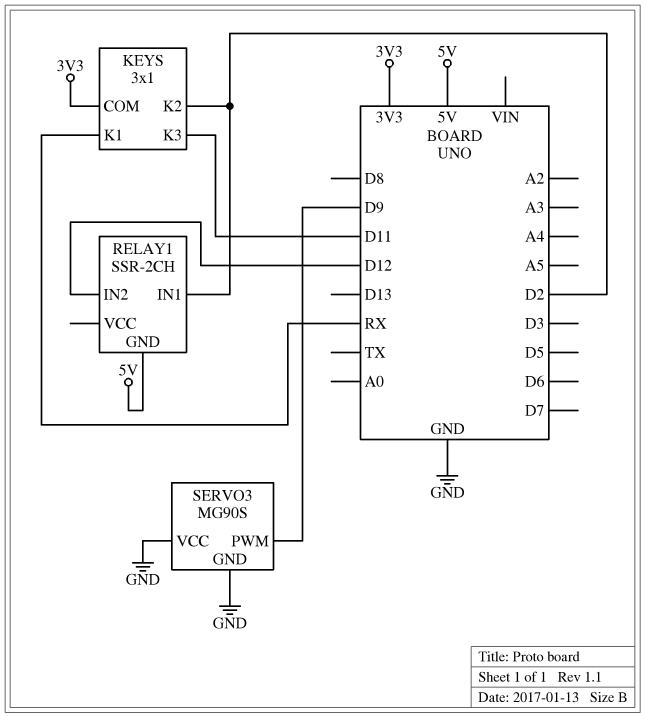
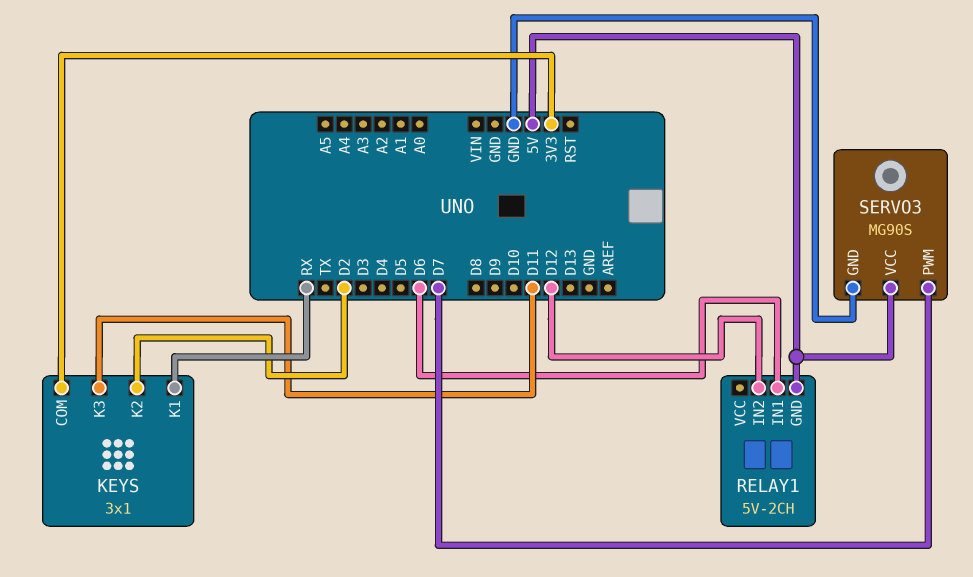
RELAY1: SSR-2CH -> 5V-2CH
RELAY1 pin IN1: D2 -> D6
SERVO3 pin PWM: D9 -> D7
SERVO3 pin VCC: GND -> 5V

